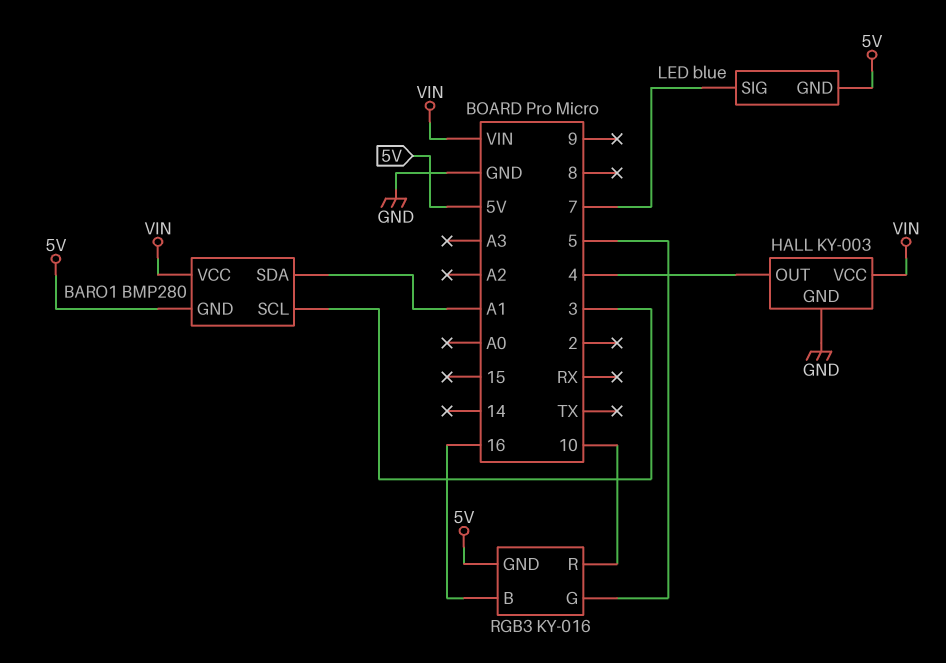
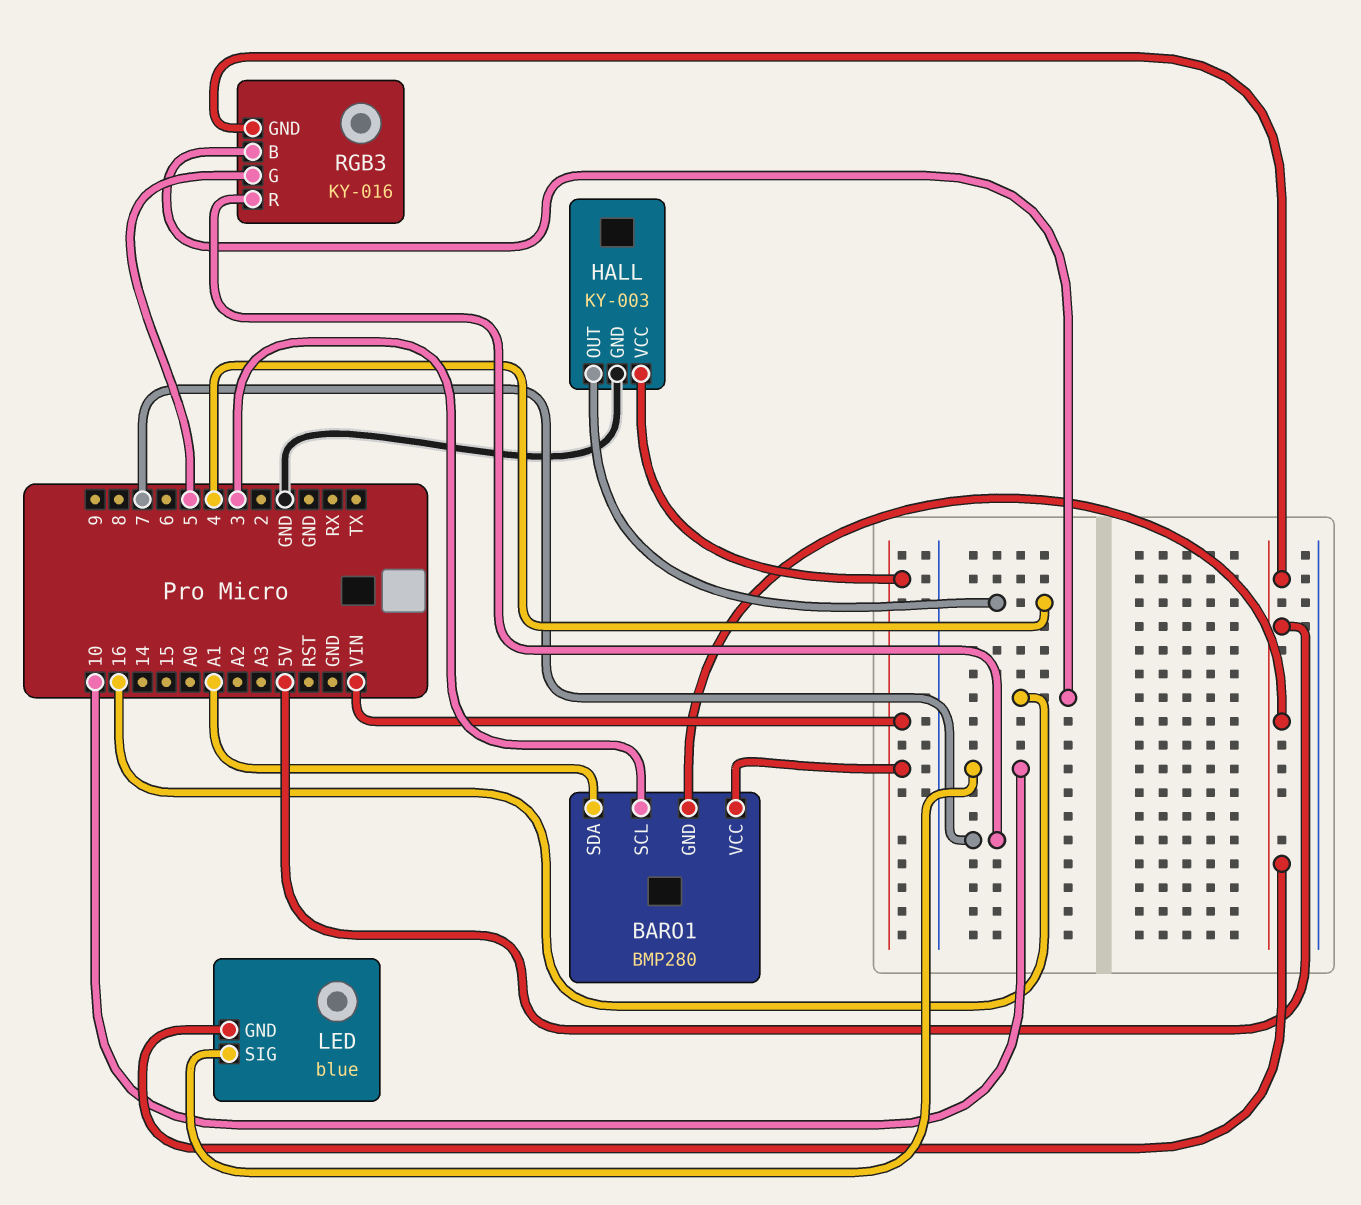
LED pin SIG: 7 -> 10
RGB3 pin R: 10 -> 7

